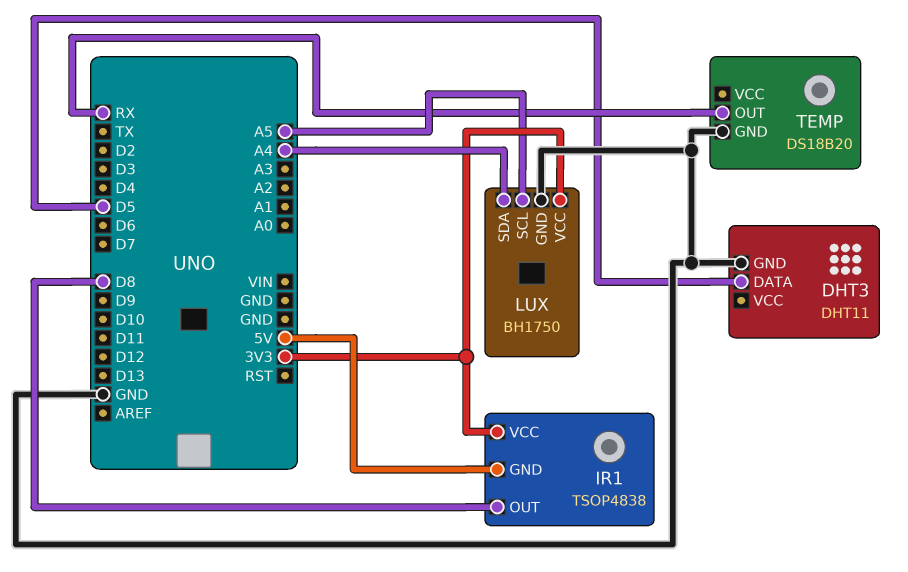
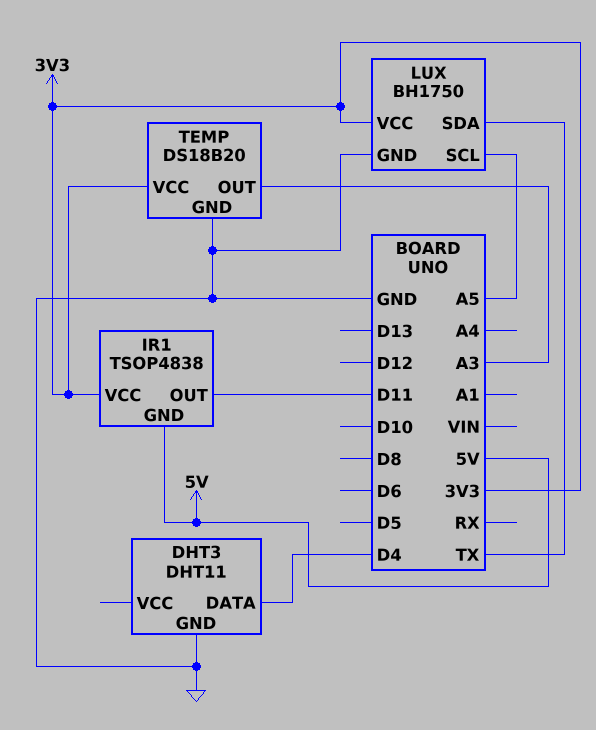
DHT3 pin DATA: D5 -> D4
IR1 pin OUT: D8 -> D11
LUX pin SDA: A4 -> TX
TEMP pin OUT: RX -> A3
TEMP pin VCC: none -> 3V3

